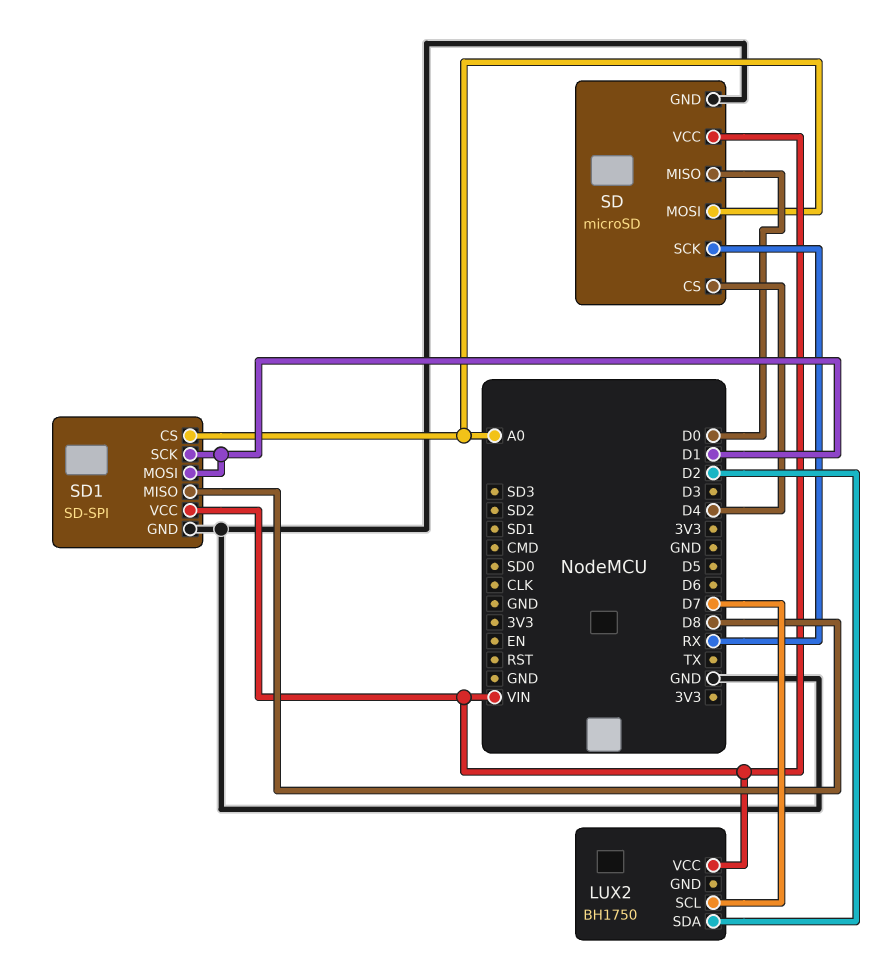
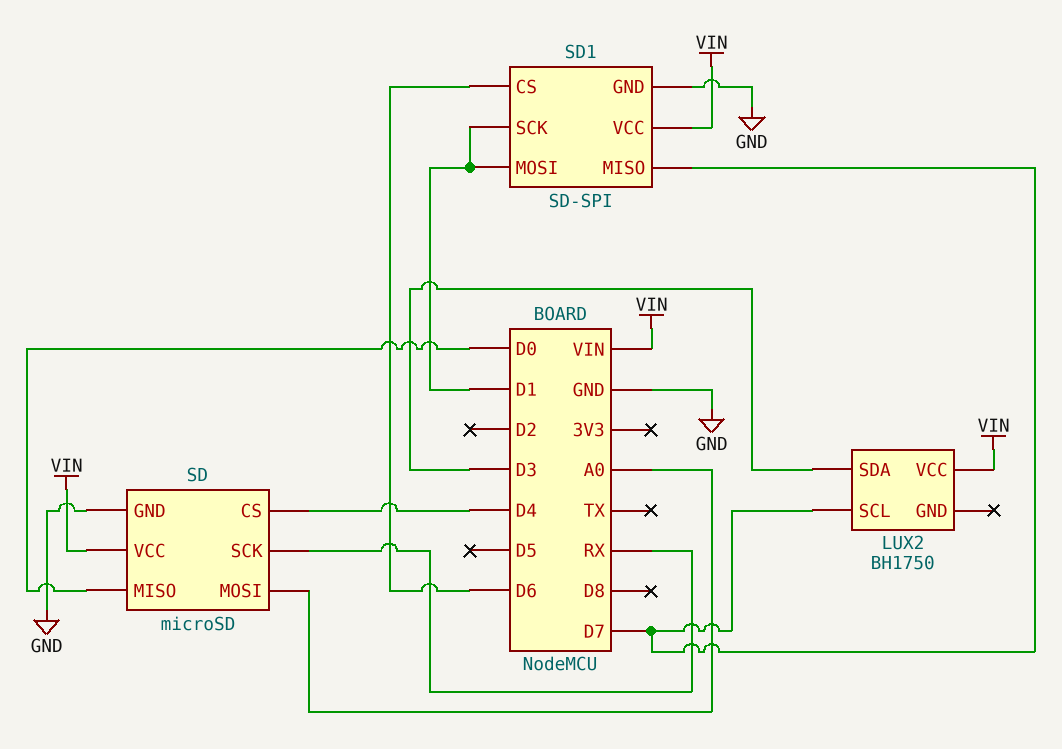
LUX2 pin SDA: D2 -> D3
SD1 pin CS: A0 -> D6
SD1 pin MISO: D8 -> D7

